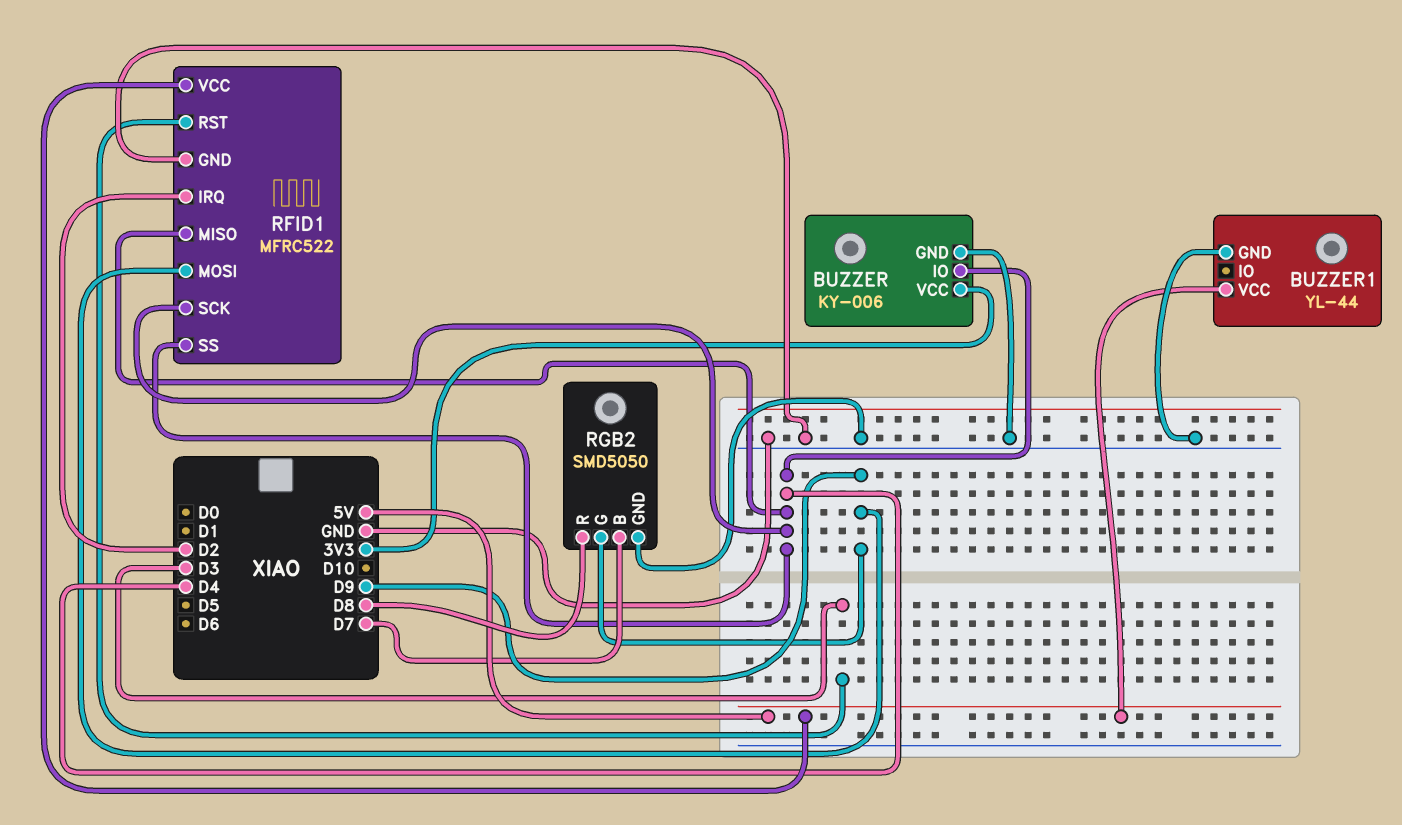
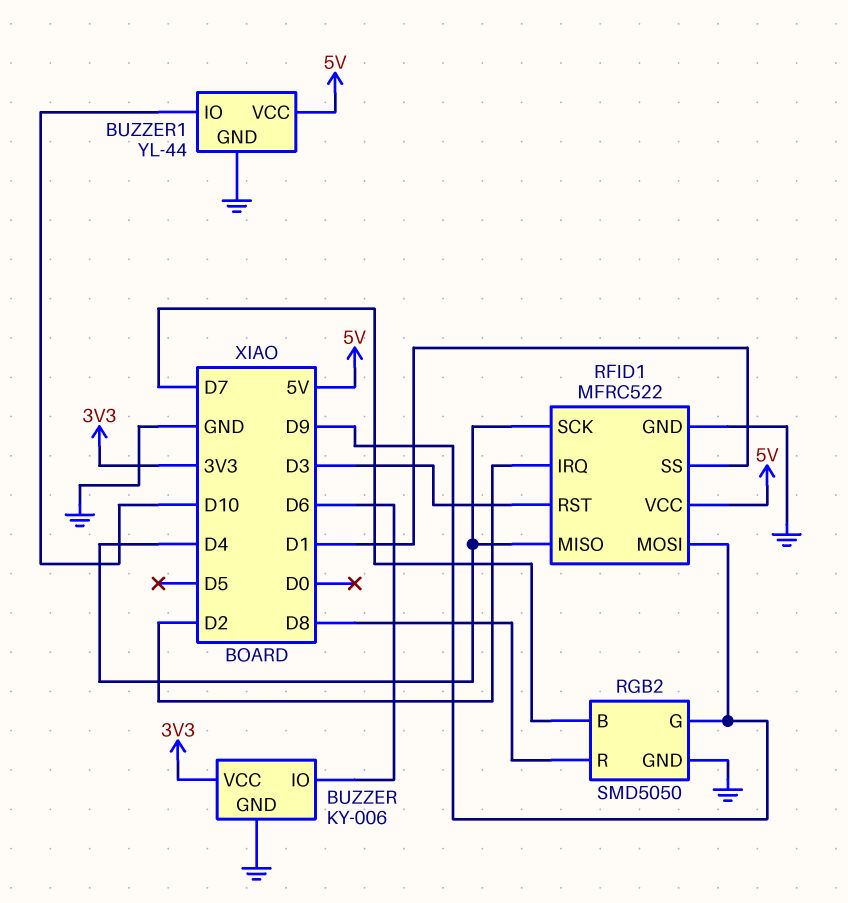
BUZZER pin IO: D4 -> D6
BUZZER1 pin IO: none -> D10
RFID1 pin SS: D4 -> D1

